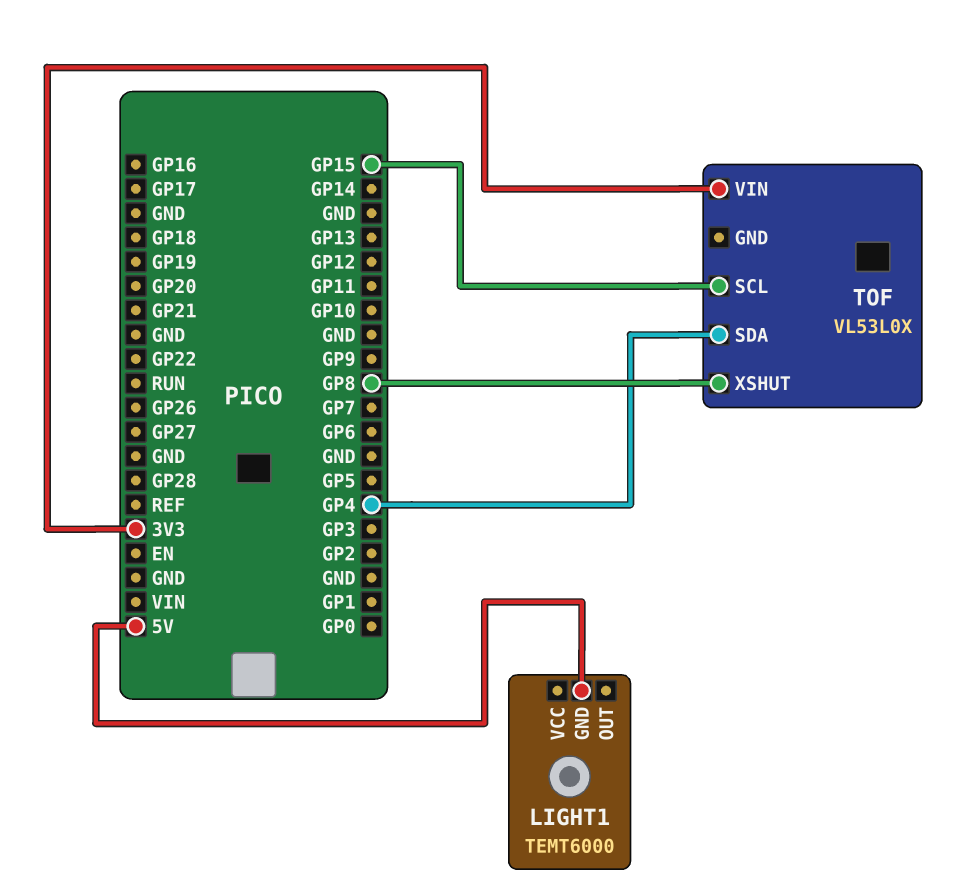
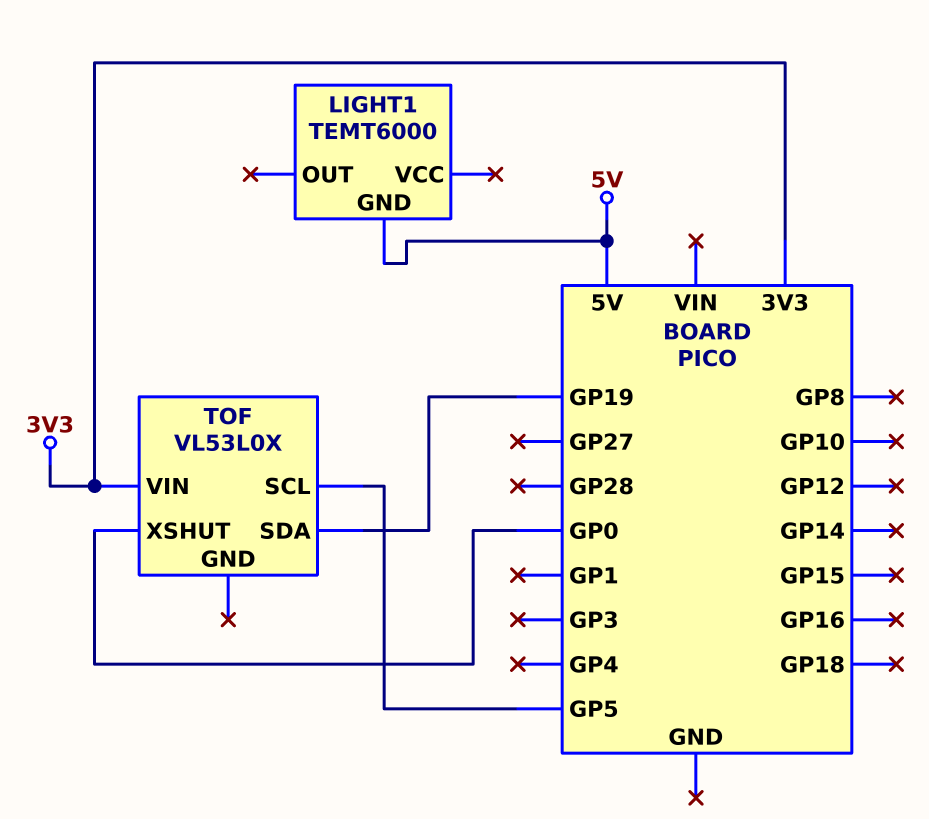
TOF pin SCL: GP15 -> GP5
TOF pin SDA: GP4 -> GP19
TOF pin XSHUT: GP8 -> GP0

